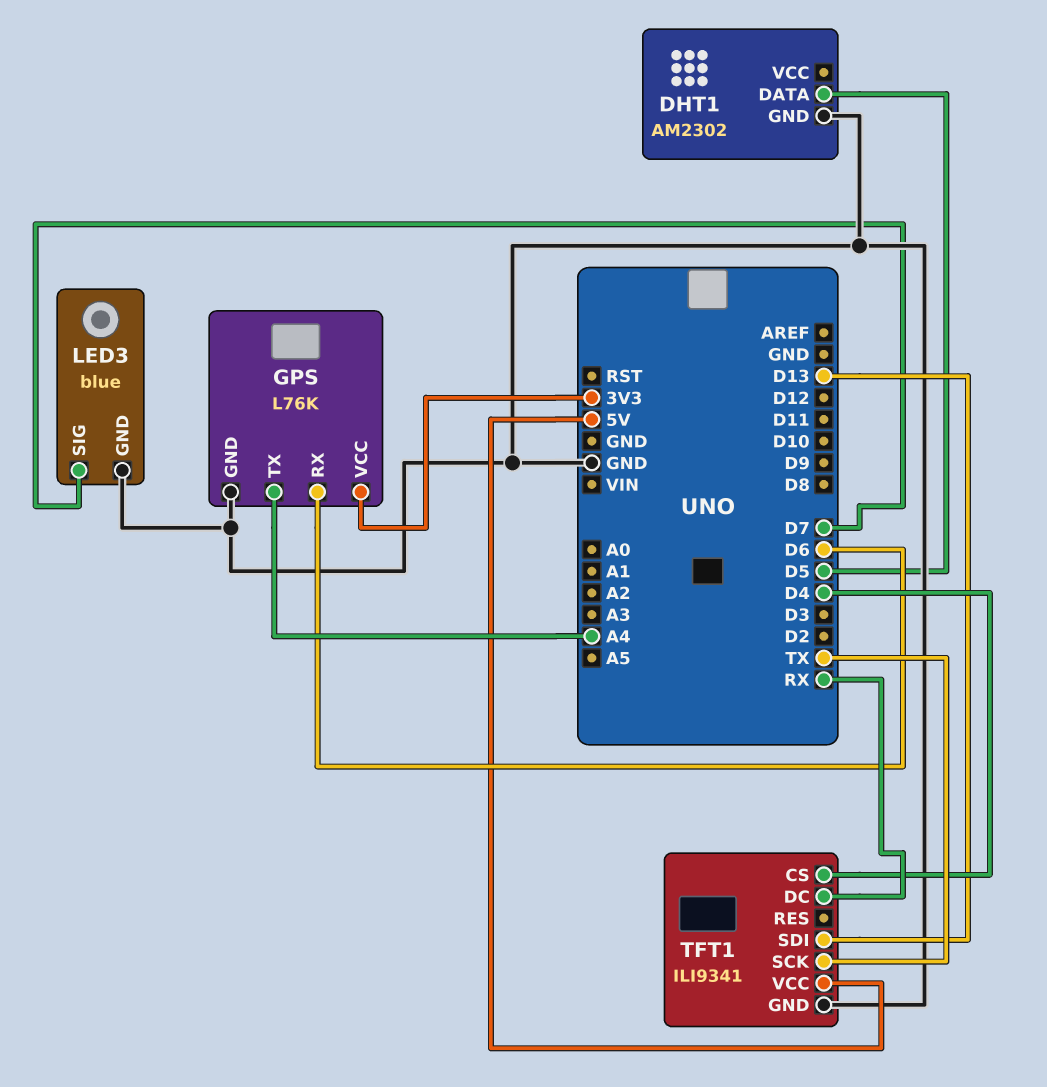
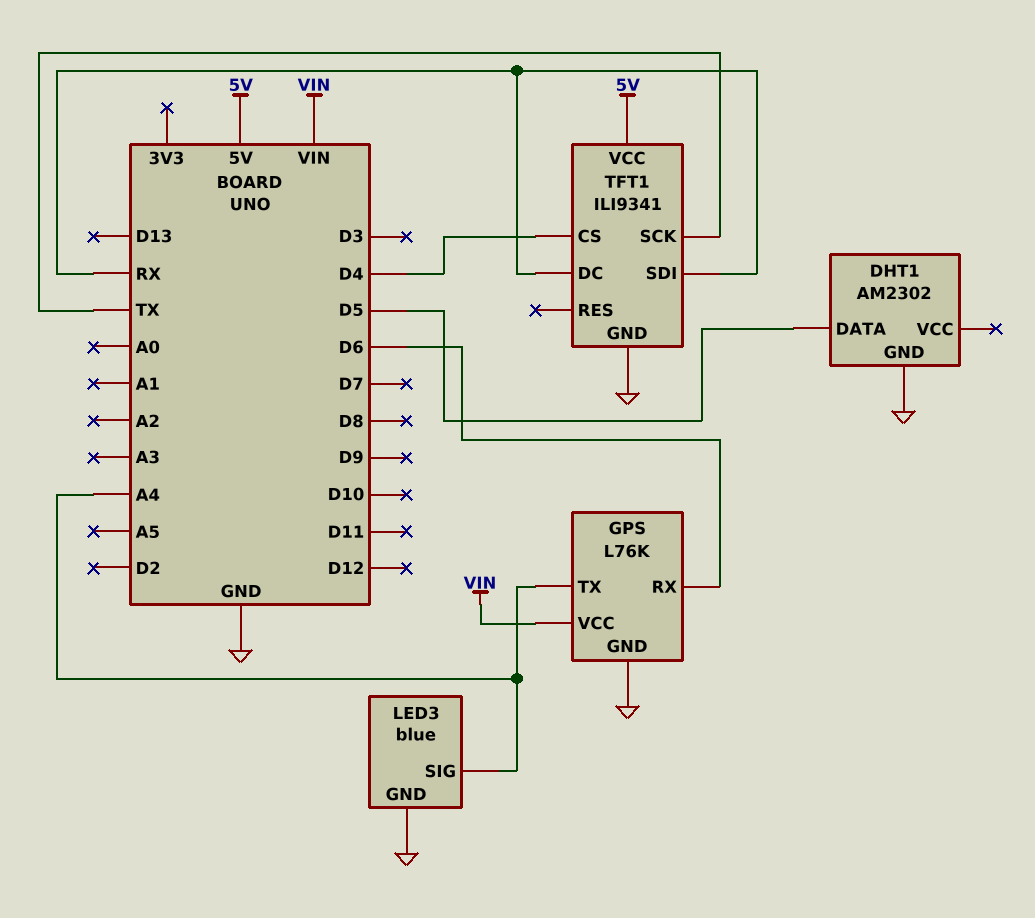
GPS pin VCC: 3V3 -> VIN
LED3 pin SIG: D7 -> A4
TFT1 pin SDI: D13 -> RX

